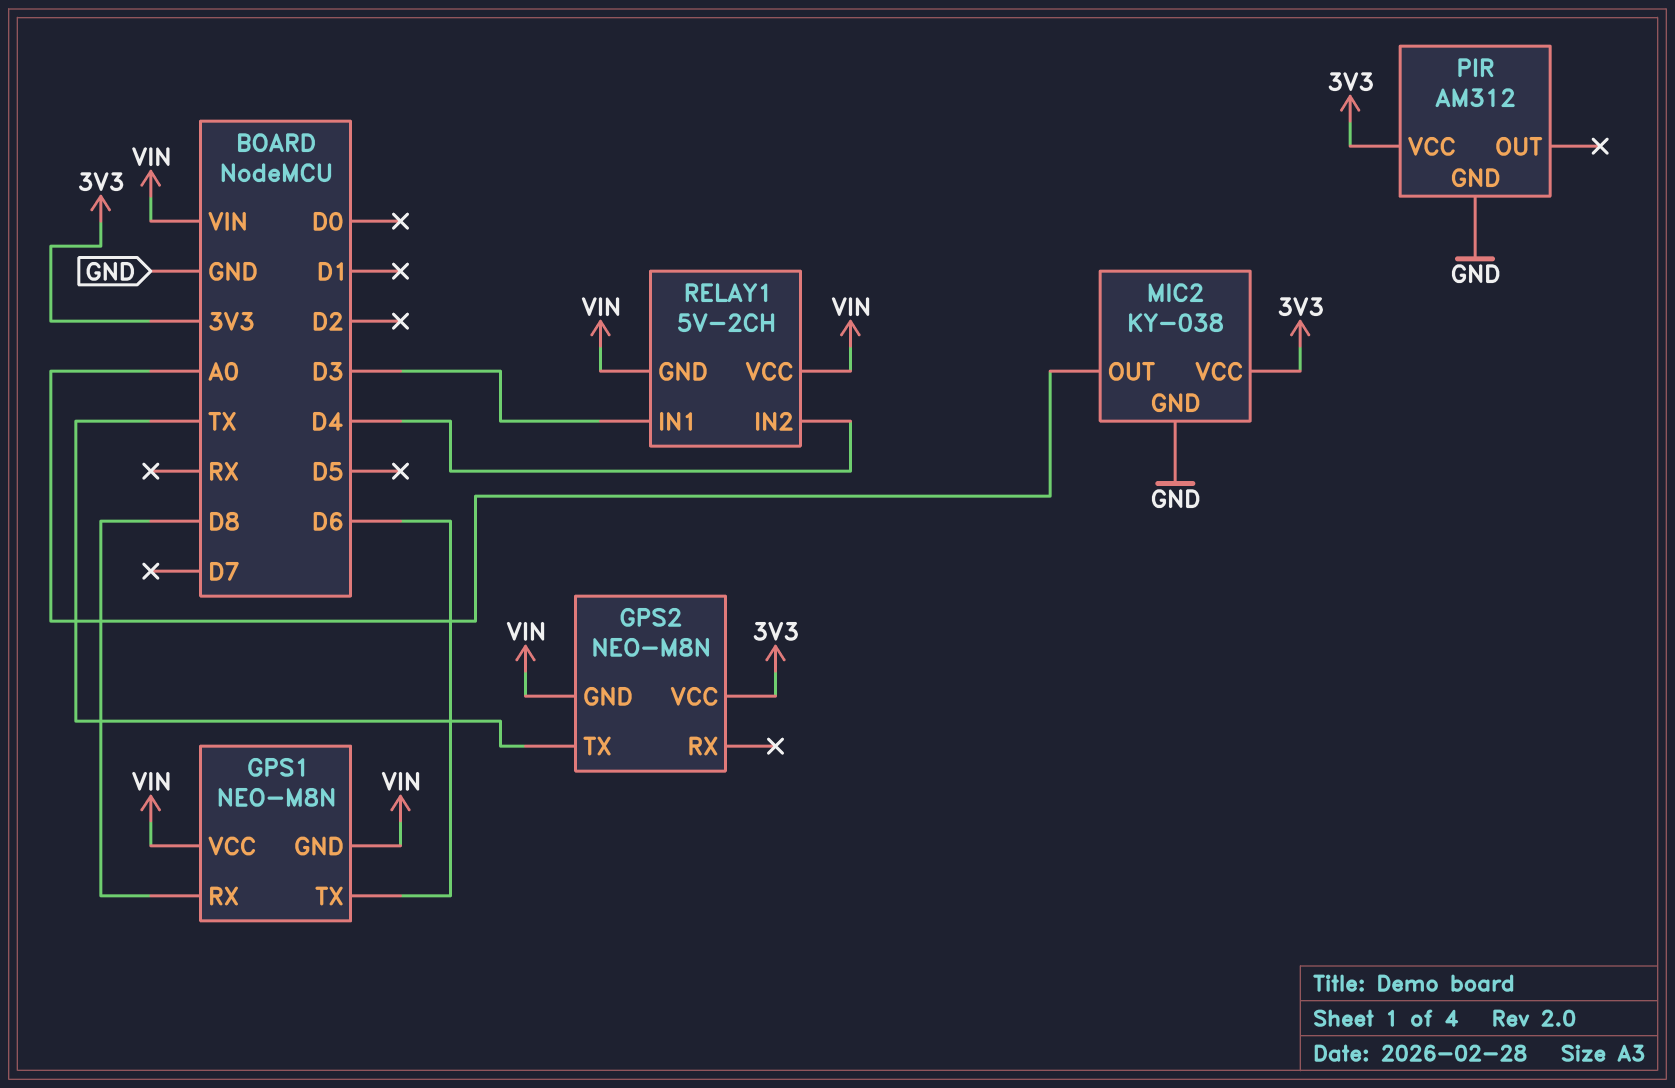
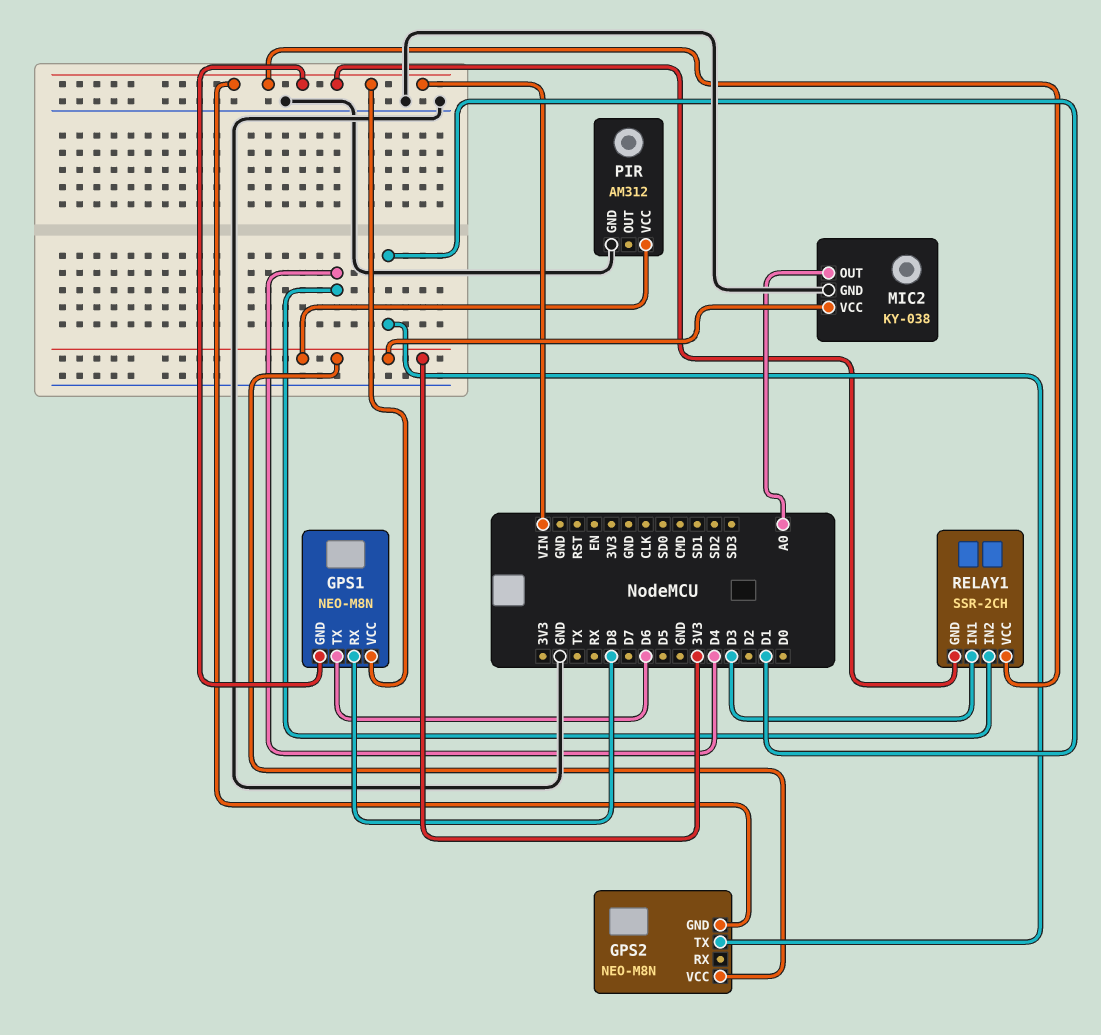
GPS2 pin TX: TX -> D1
RELAY1: 5V-2CH -> SSR-2CH

